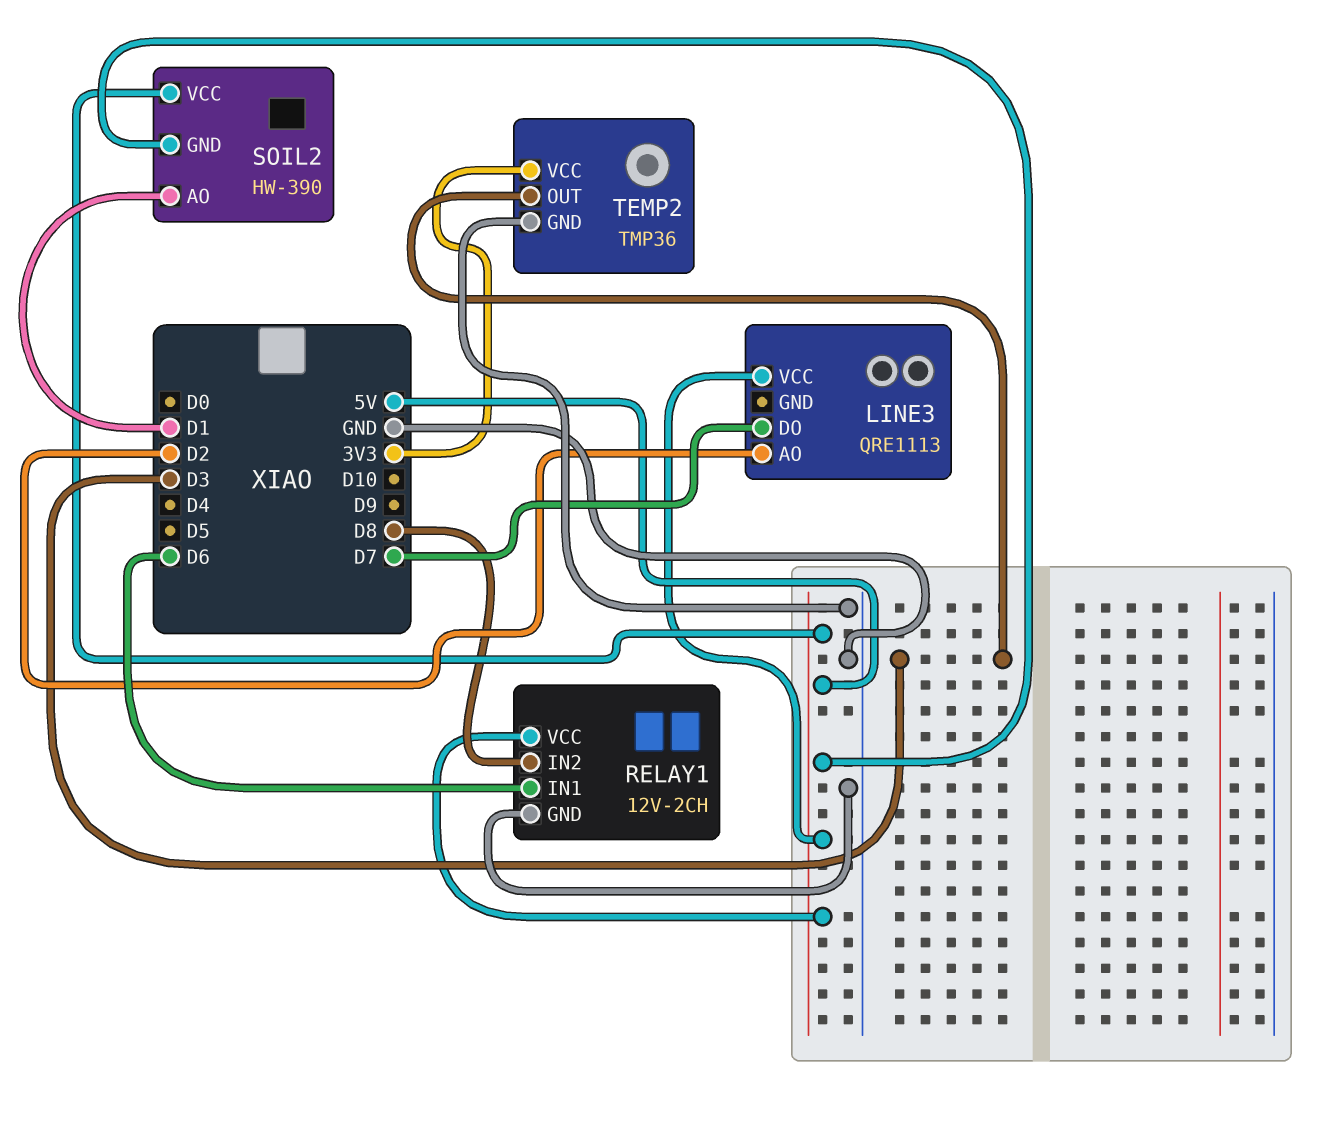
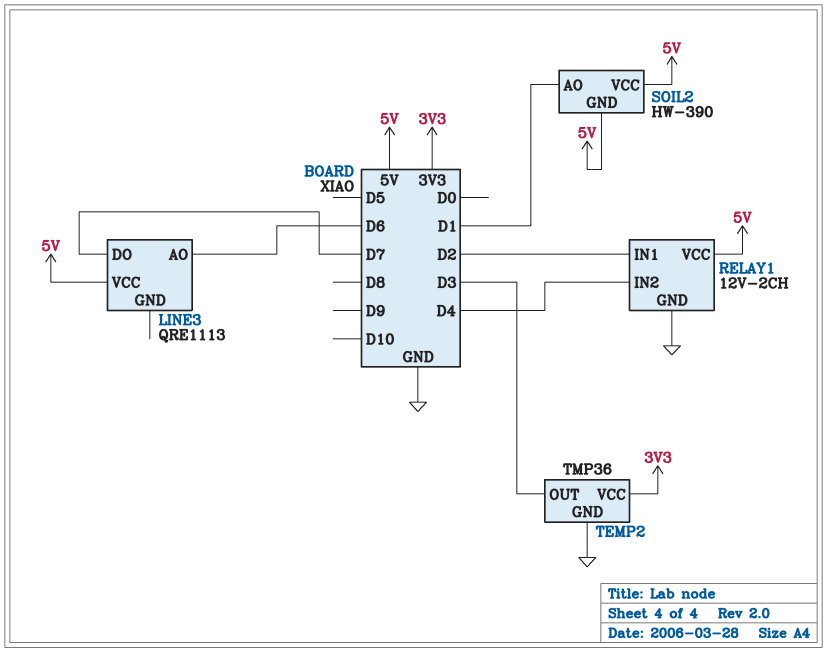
LINE3 pin AO: D2 -> D6
RELAY1 pin IN1: D6 -> D2
RELAY1 pin IN2: D8 -> D4

